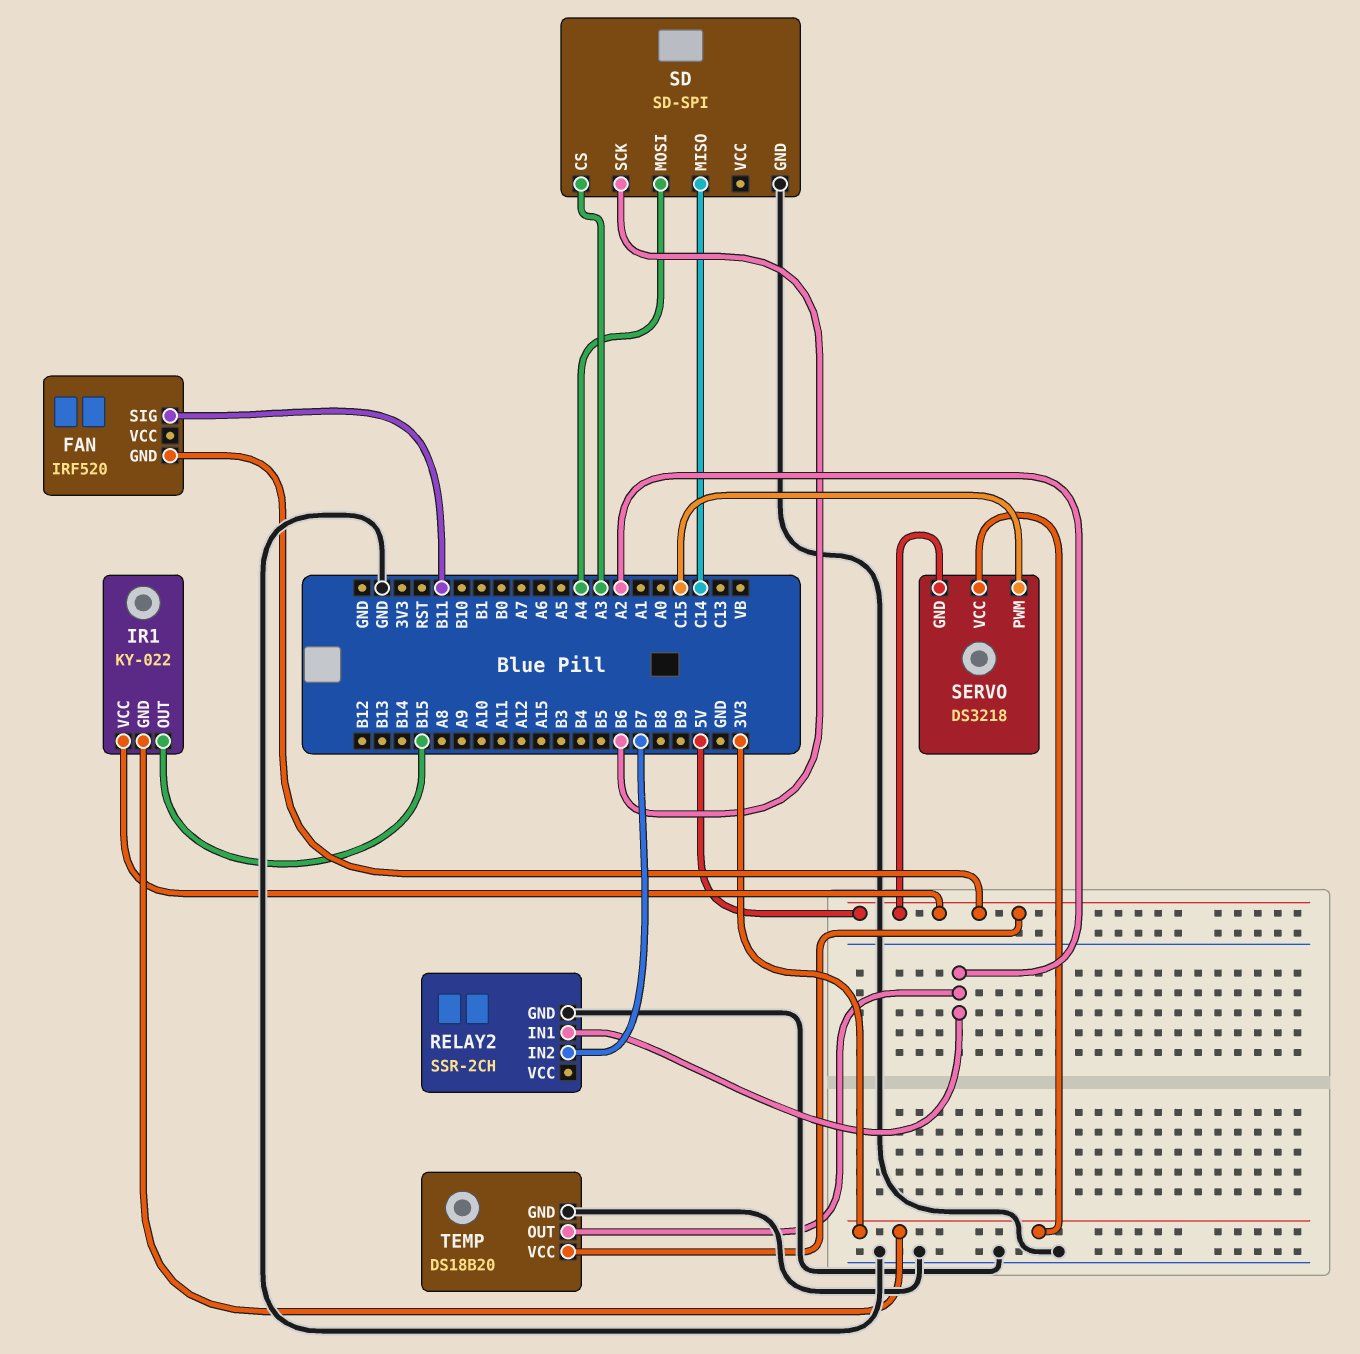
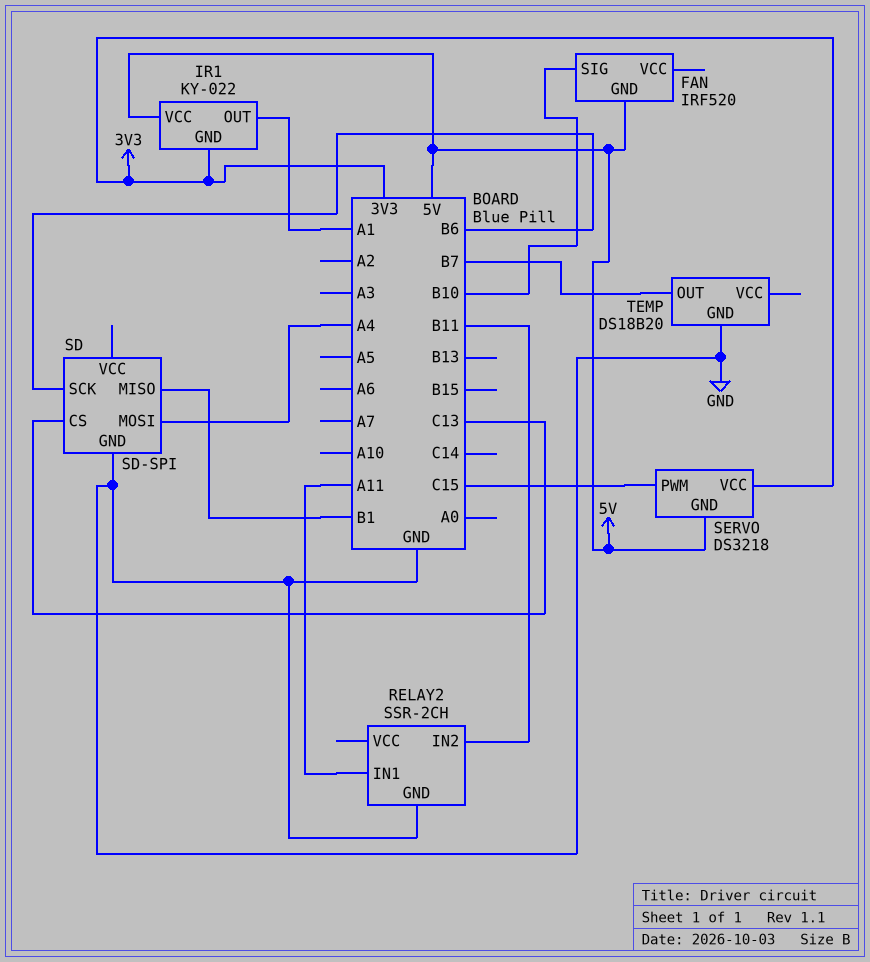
FAN pin SIG: B11 -> B10
IR1 pin OUT: B15 -> A1
RELAY2 pin IN1: A2 -> A11
RELAY2 pin IN2: B7 -> B11
SD pin CS: A3 -> C13
SD pin MISO: C14 -> B1
TEMP pin OUT: A2 -> B7
TEMP pin VCC: 5V -> none

